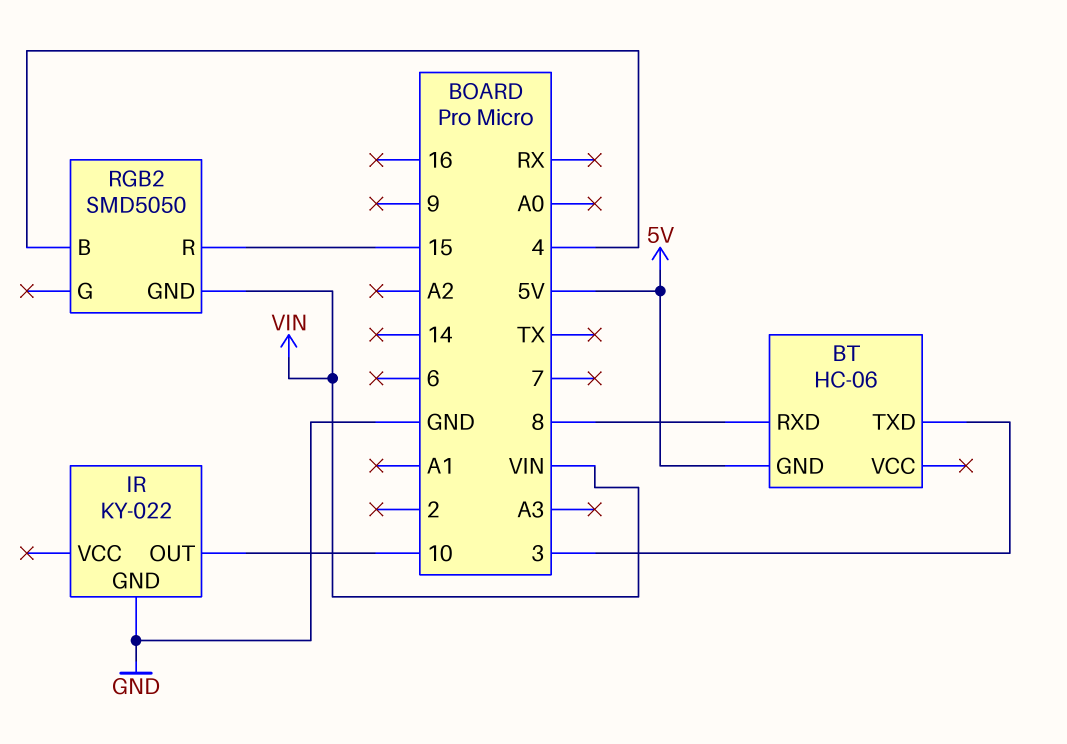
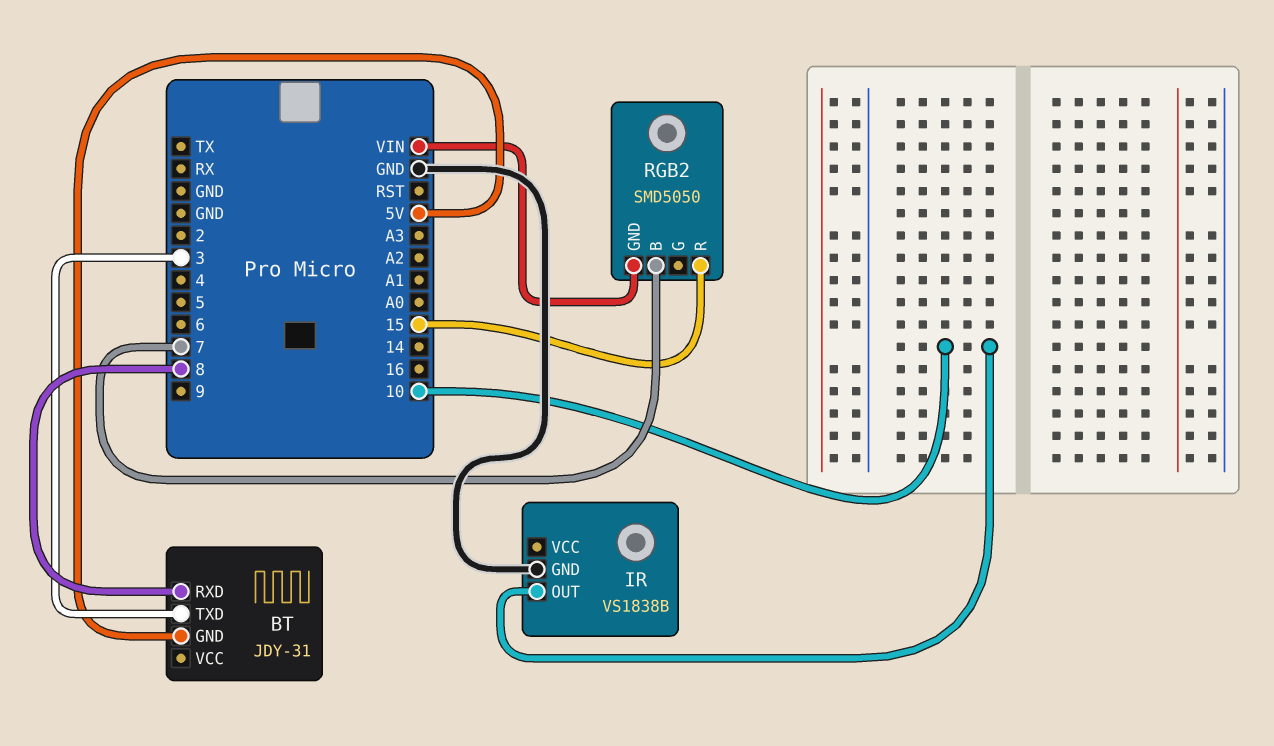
BT: HC-06 -> JDY-31
IR: KY-022 -> VS1838B
RGB2 pin B: 4 -> 7

